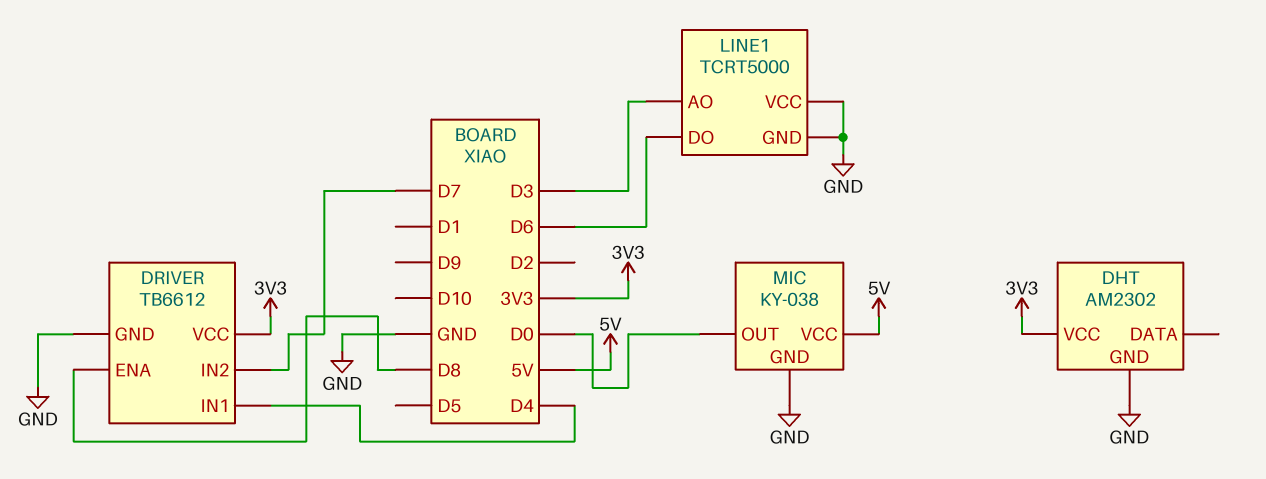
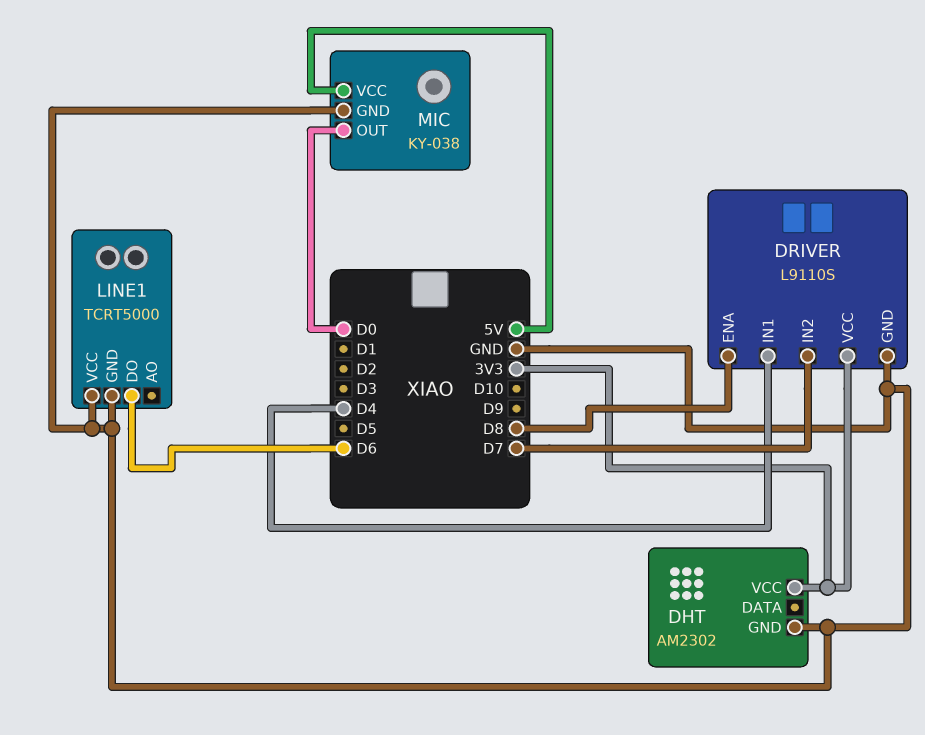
DRIVER: TB6612 -> L9110S
LINE1 pin AO: D3 -> none

